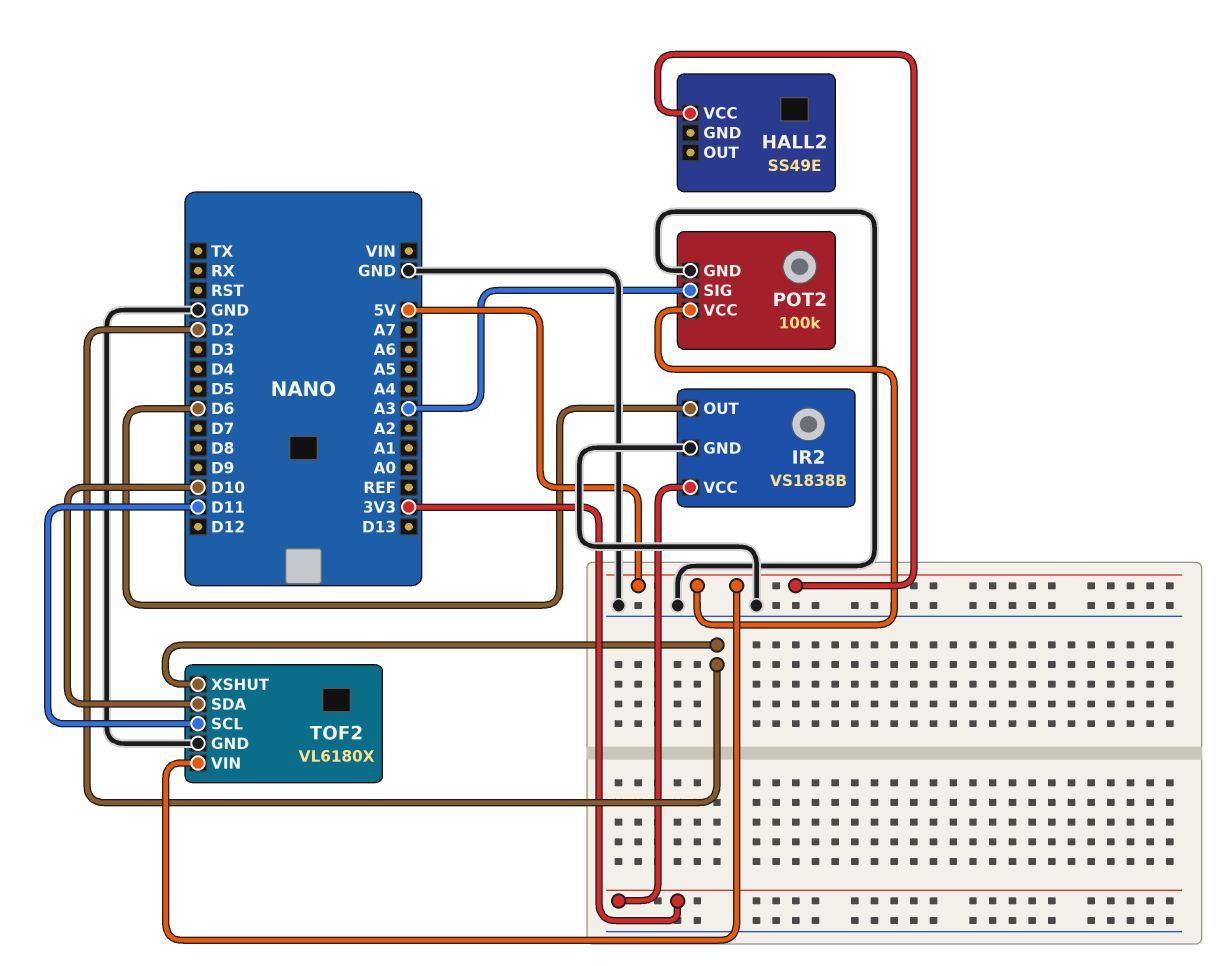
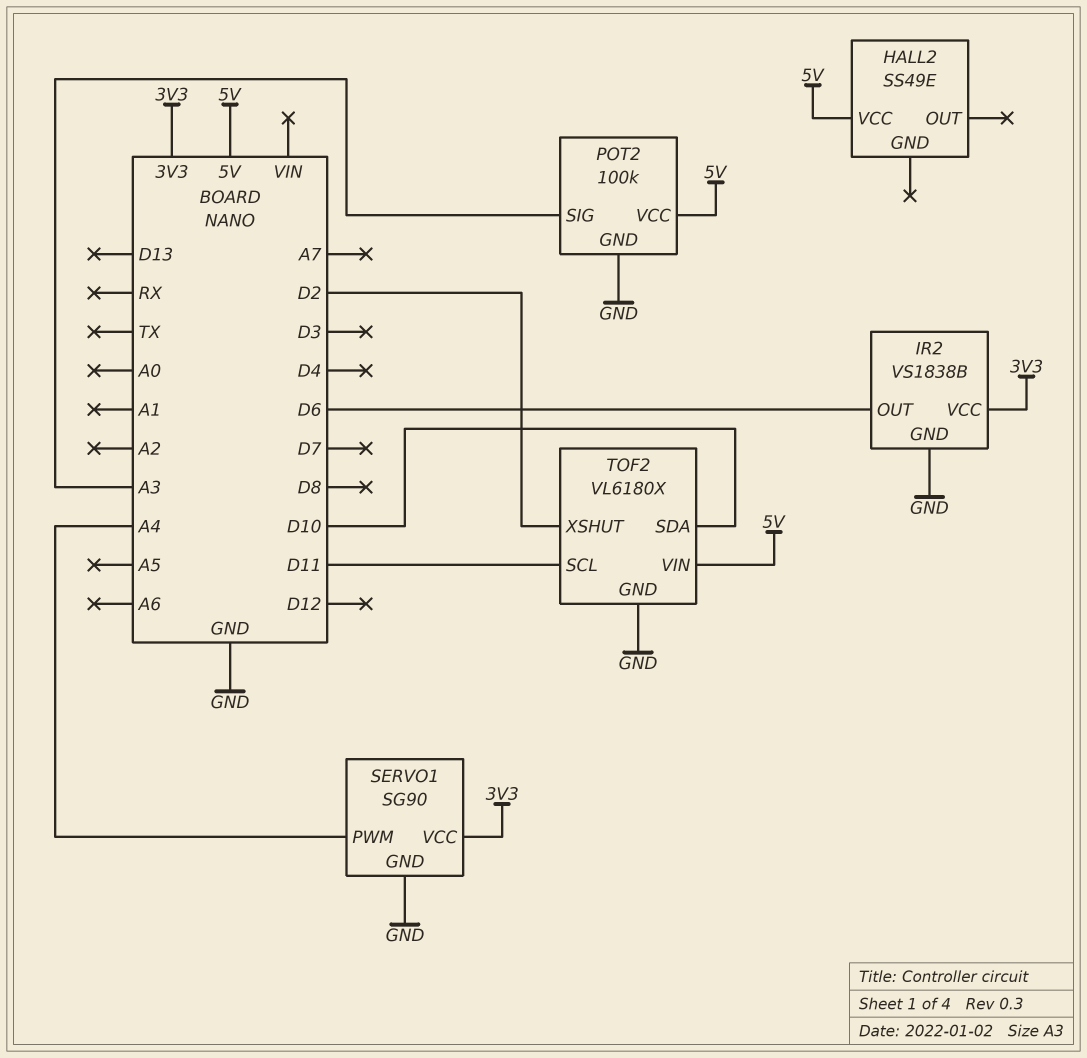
SERVO1: none -> SG90
SERVO1 pin GND: none -> GND
SERVO1 pin PWM: none -> A4
SERVO1 pin VCC: none -> 3V3

